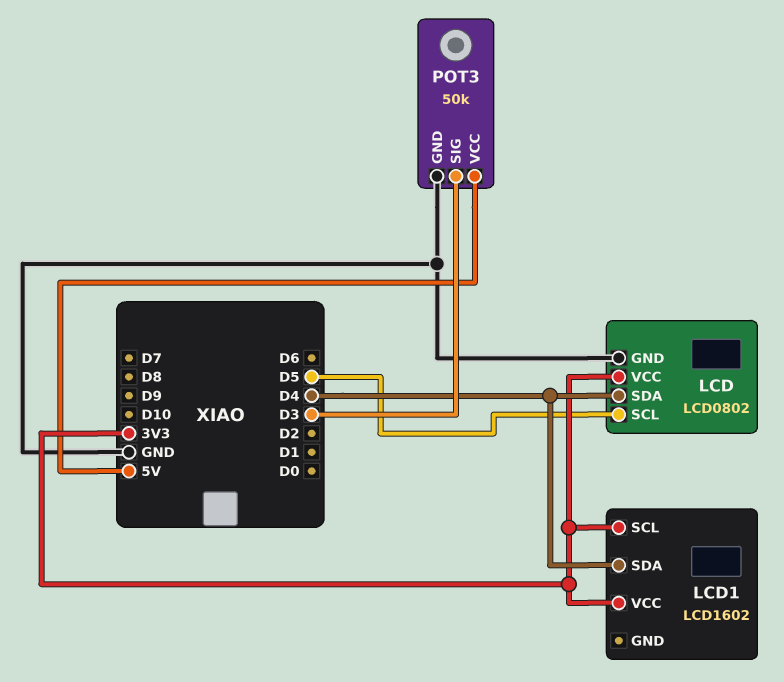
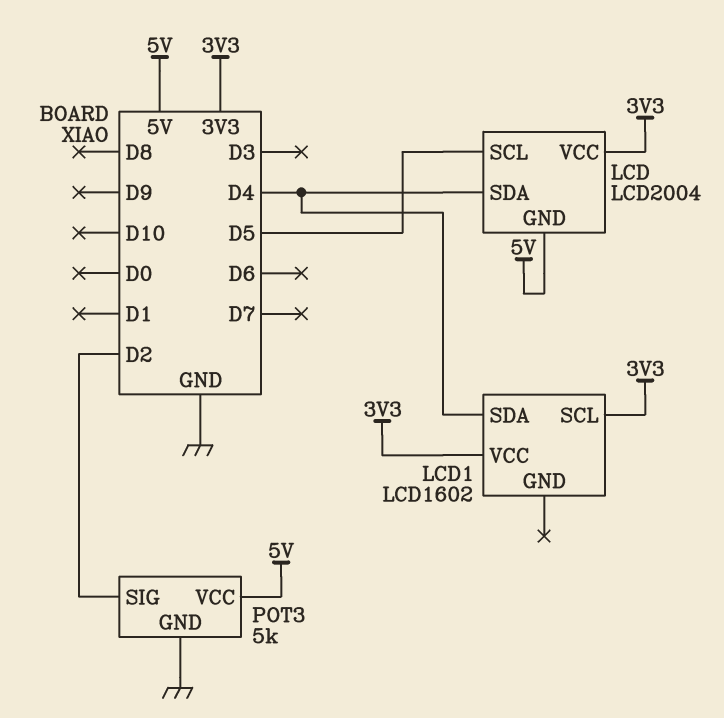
LCD: LCD0802 -> LCD2004
LCD pin GND: GND -> 5V
POT3: 50k -> 5k
POT3 pin SIG: D3 -> D2

